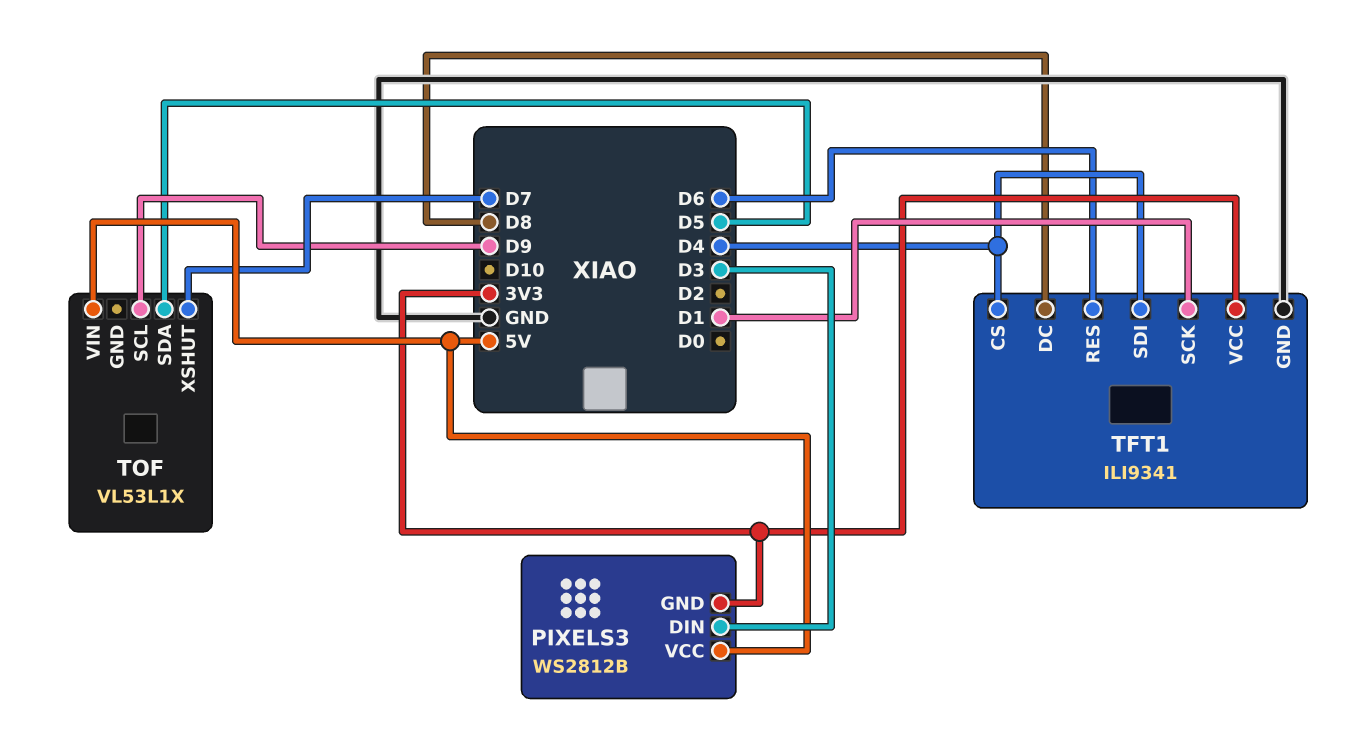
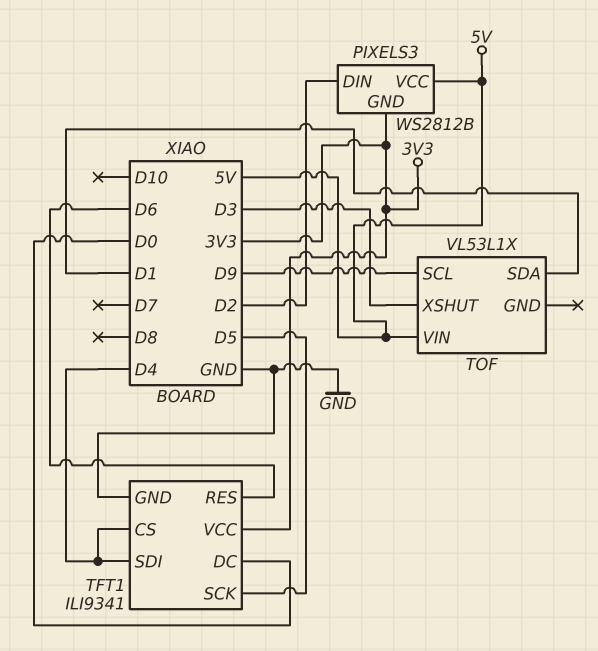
PIXELS3 pin DIN: D3 -> D2
TFT1 pin DC: D8 -> D0
TFT1 pin SCK: D1 -> D5
TOF pin SDA: D5 -> D1
TOF pin XSHUT: D7 -> D3

